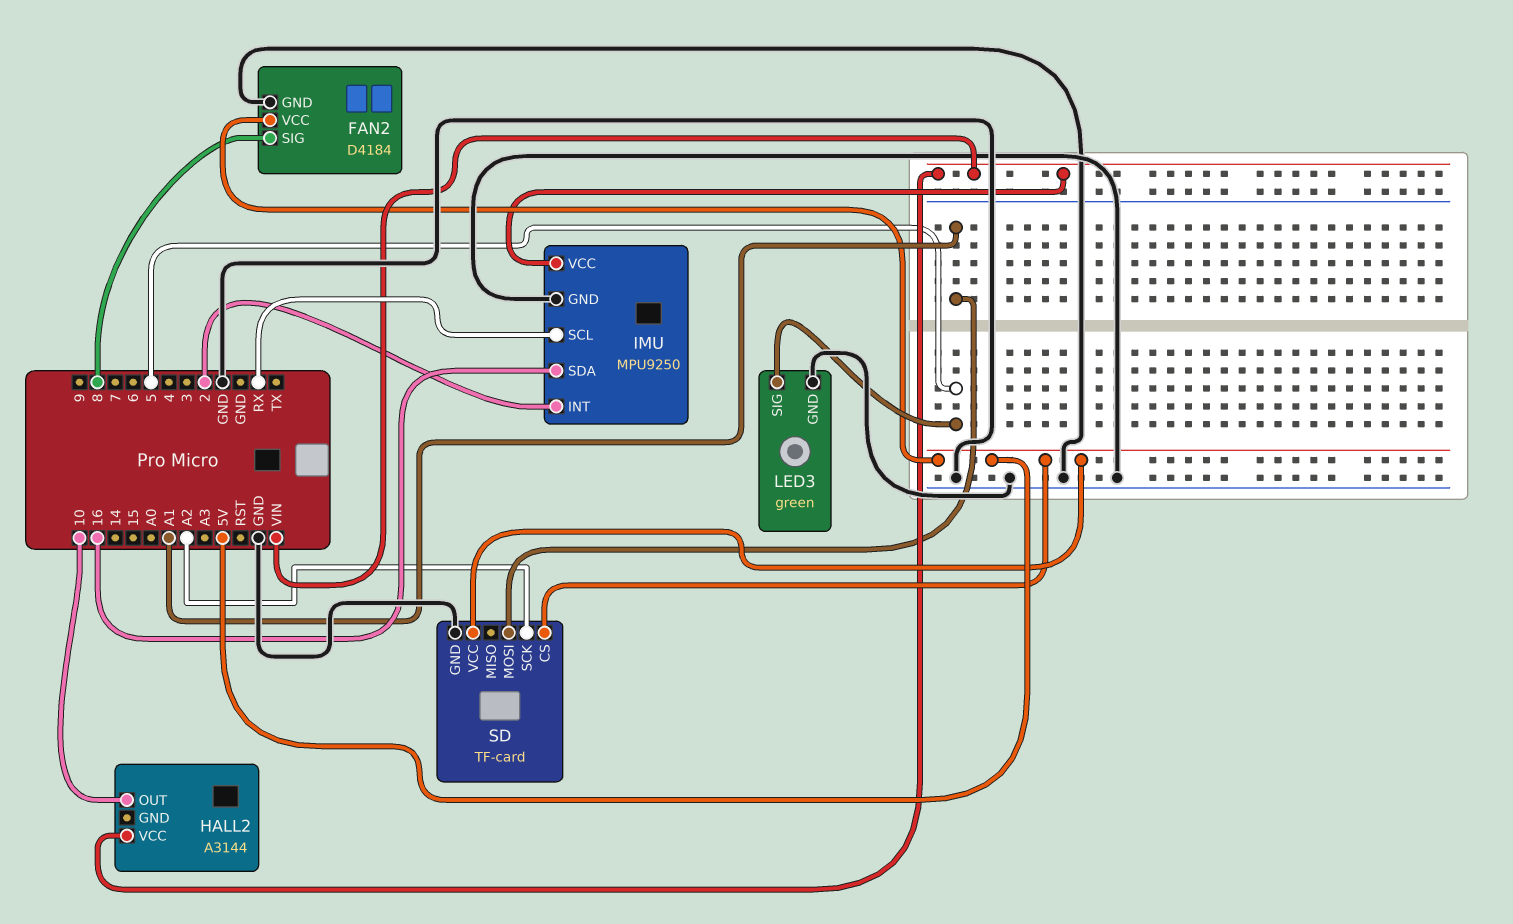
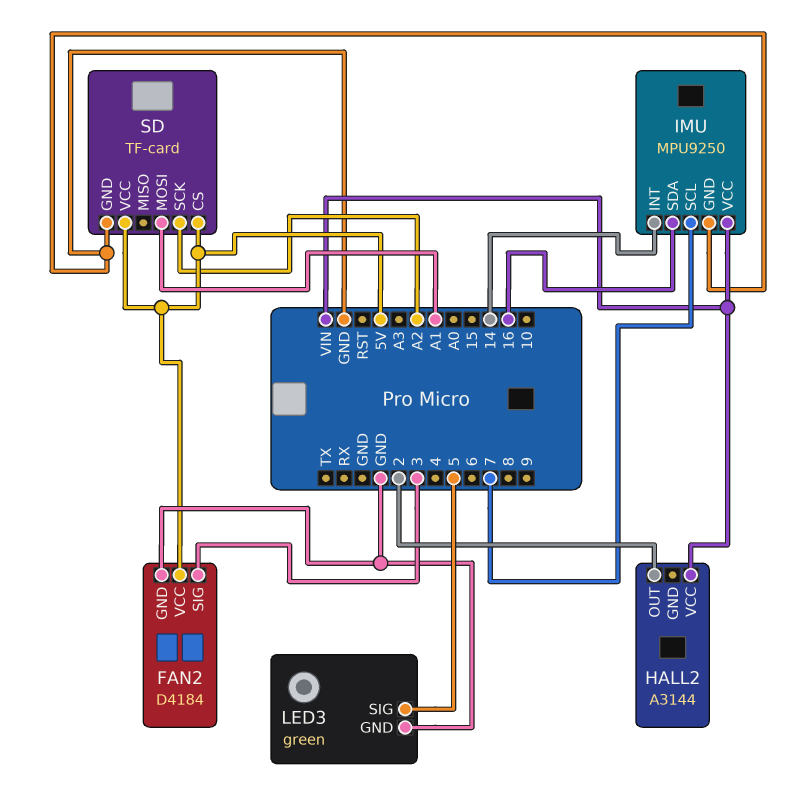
FAN2 pin SIG: 8 -> 3
HALL2 pin OUT: 10 -> 2
IMU pin INT: 2 -> 14
IMU pin SCL: RX -> 7

